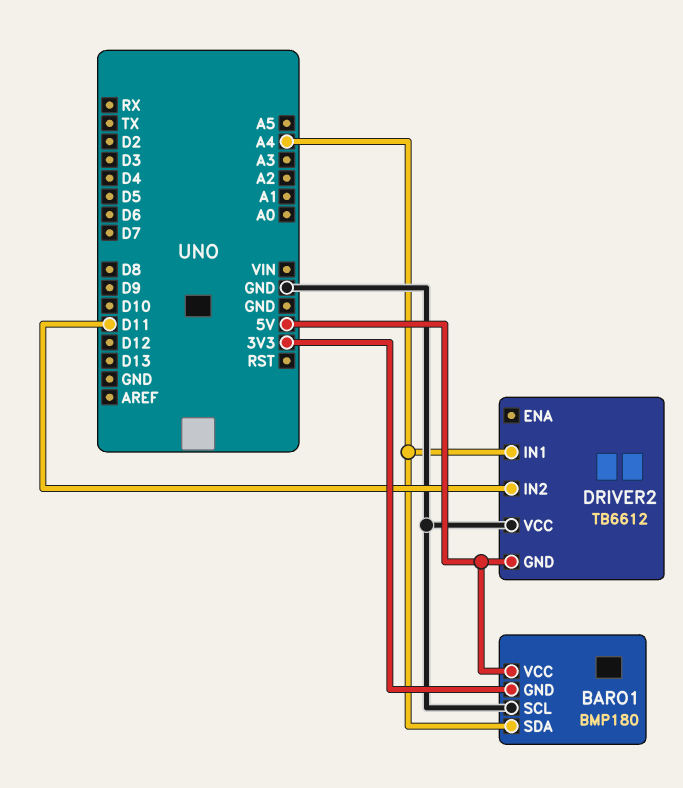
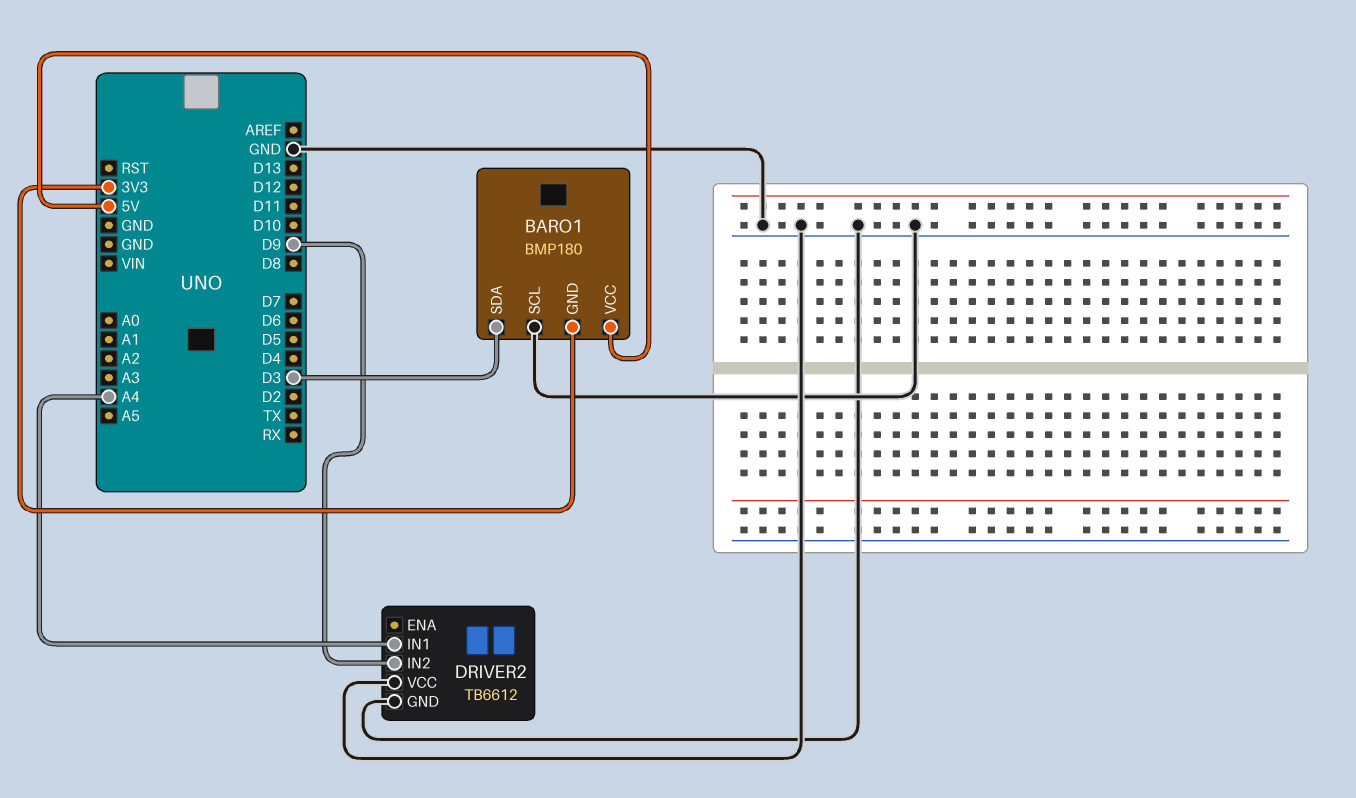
BARO1 pin SDA: A4 -> D3
DRIVER2 pin GND: 5V -> GND
DRIVER2 pin IN2: D11 -> D9

